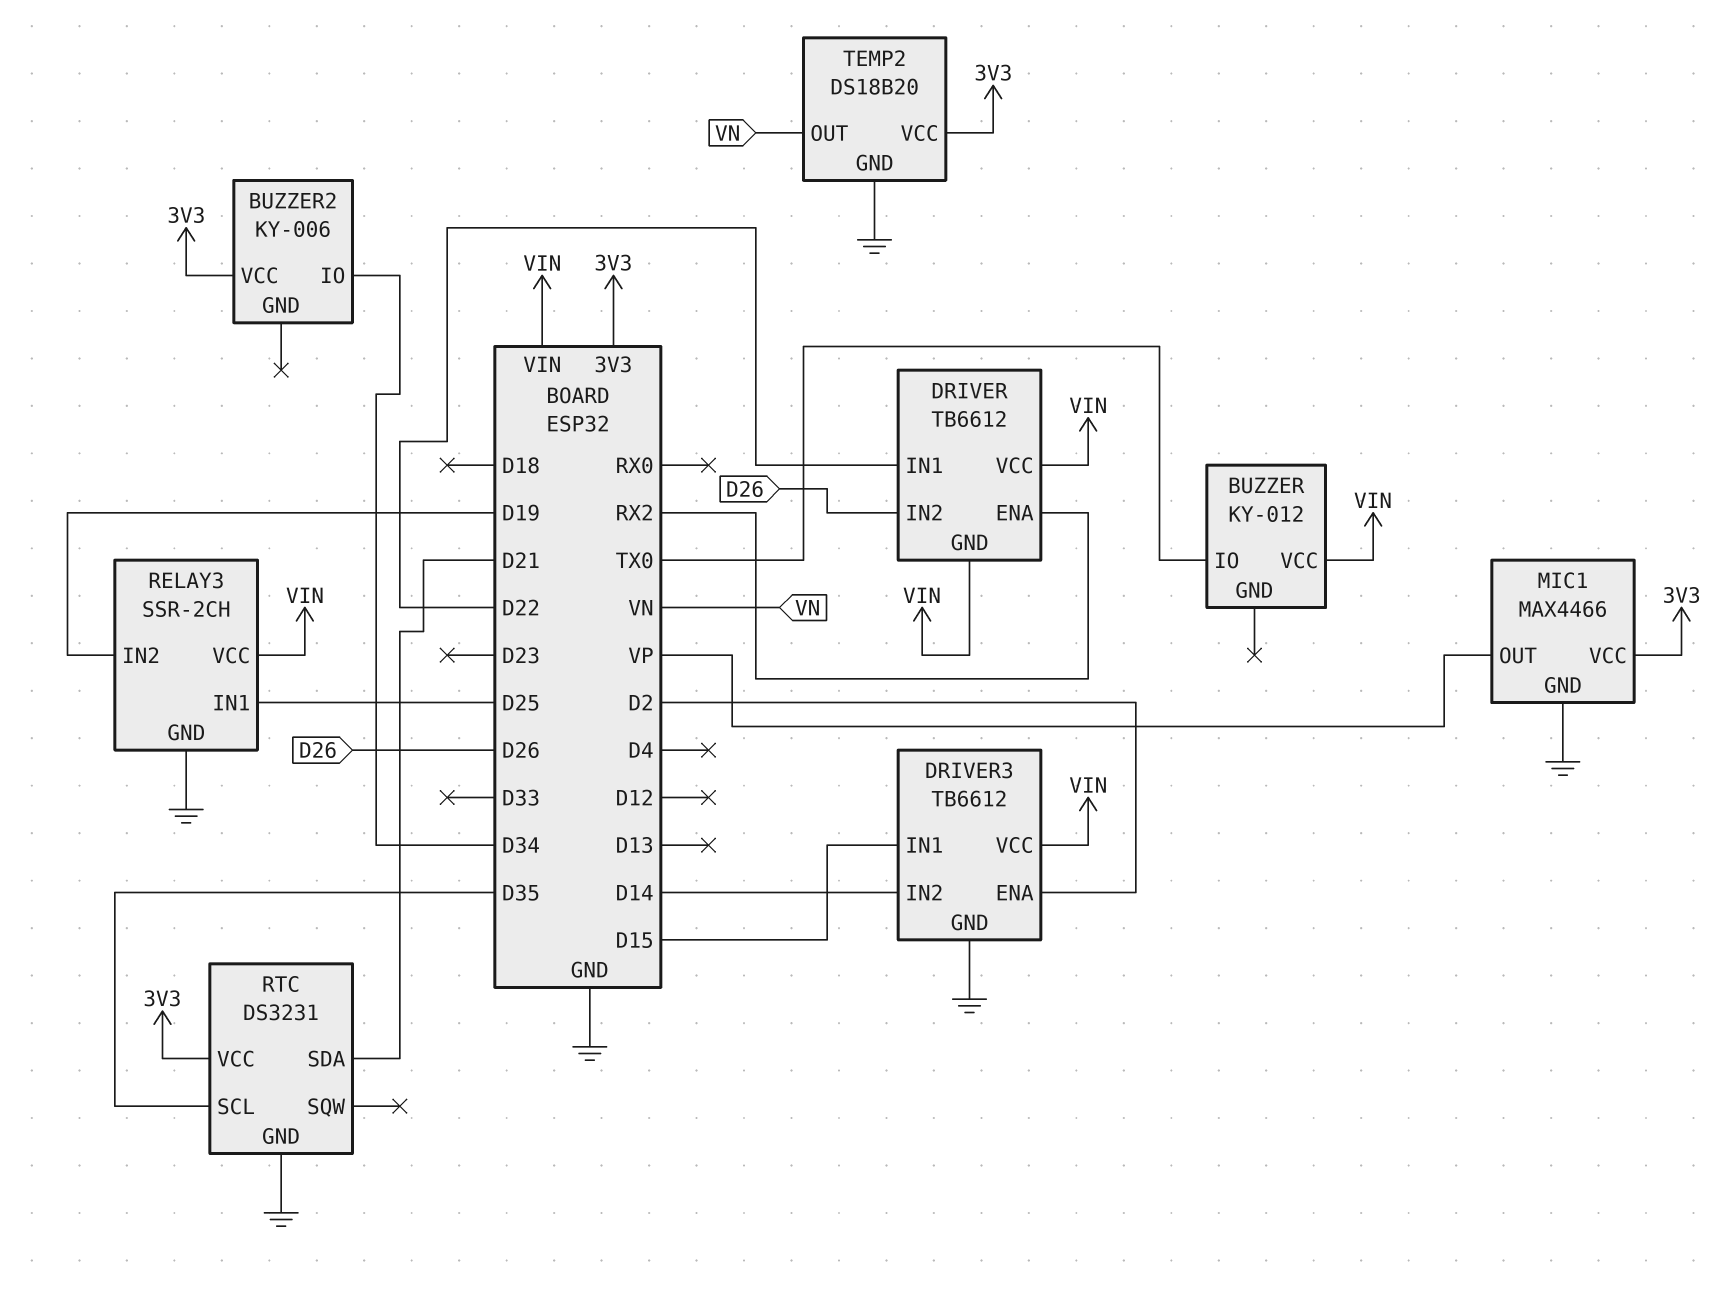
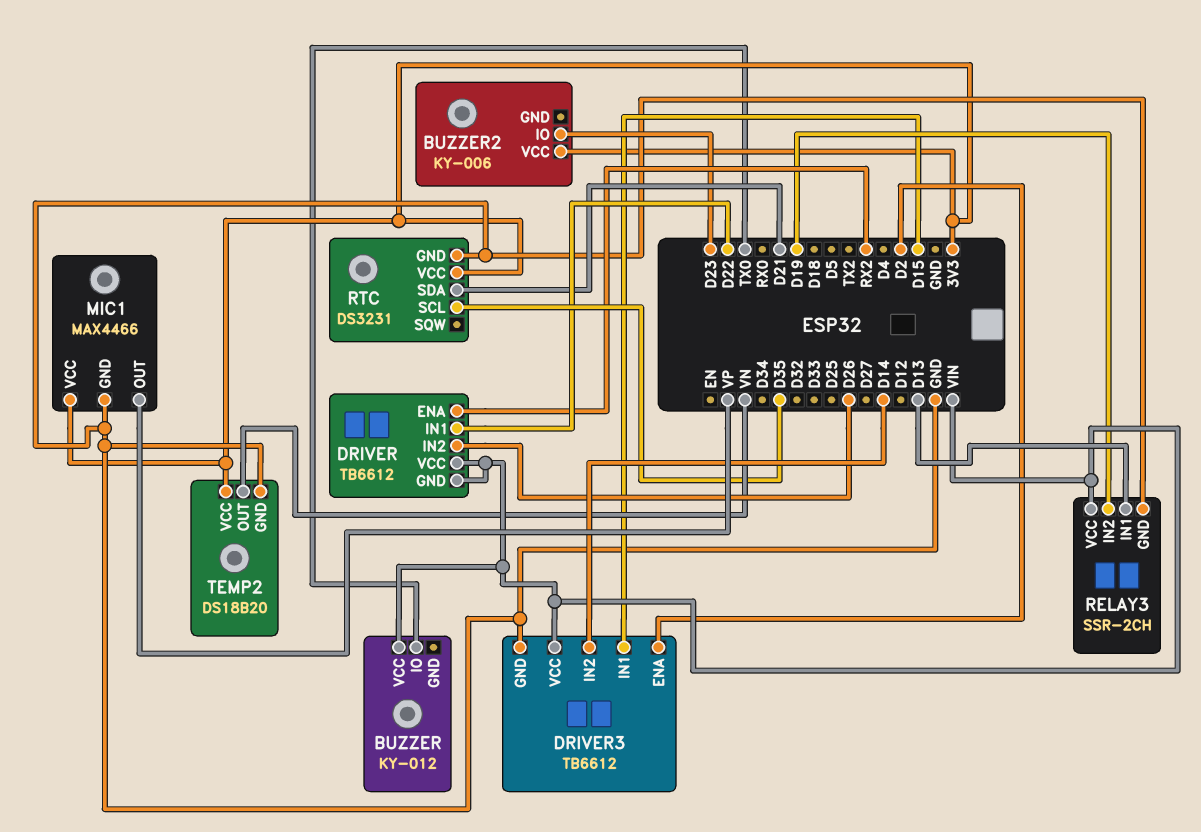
BUZZER2 pin IO: D34 -> D23
RELAY3 pin IN1: D25 -> D13

